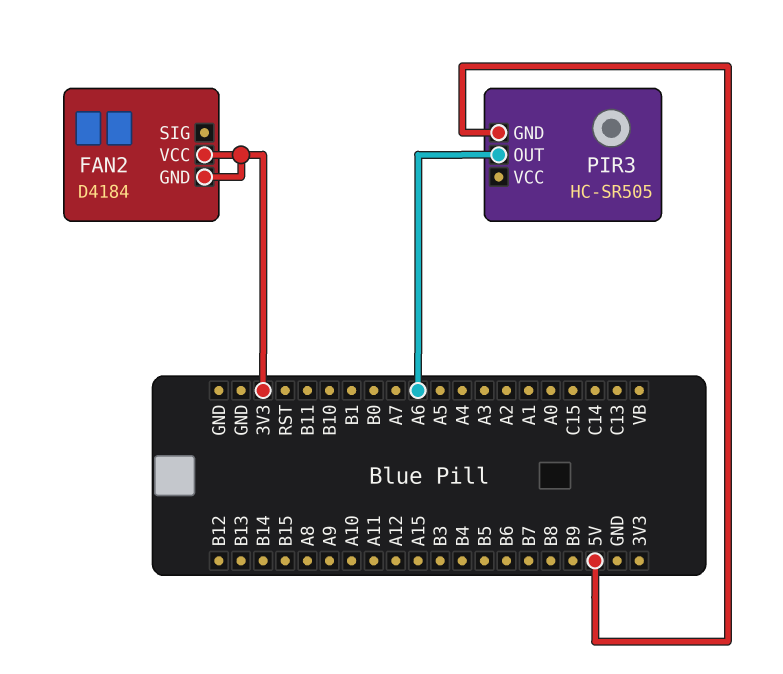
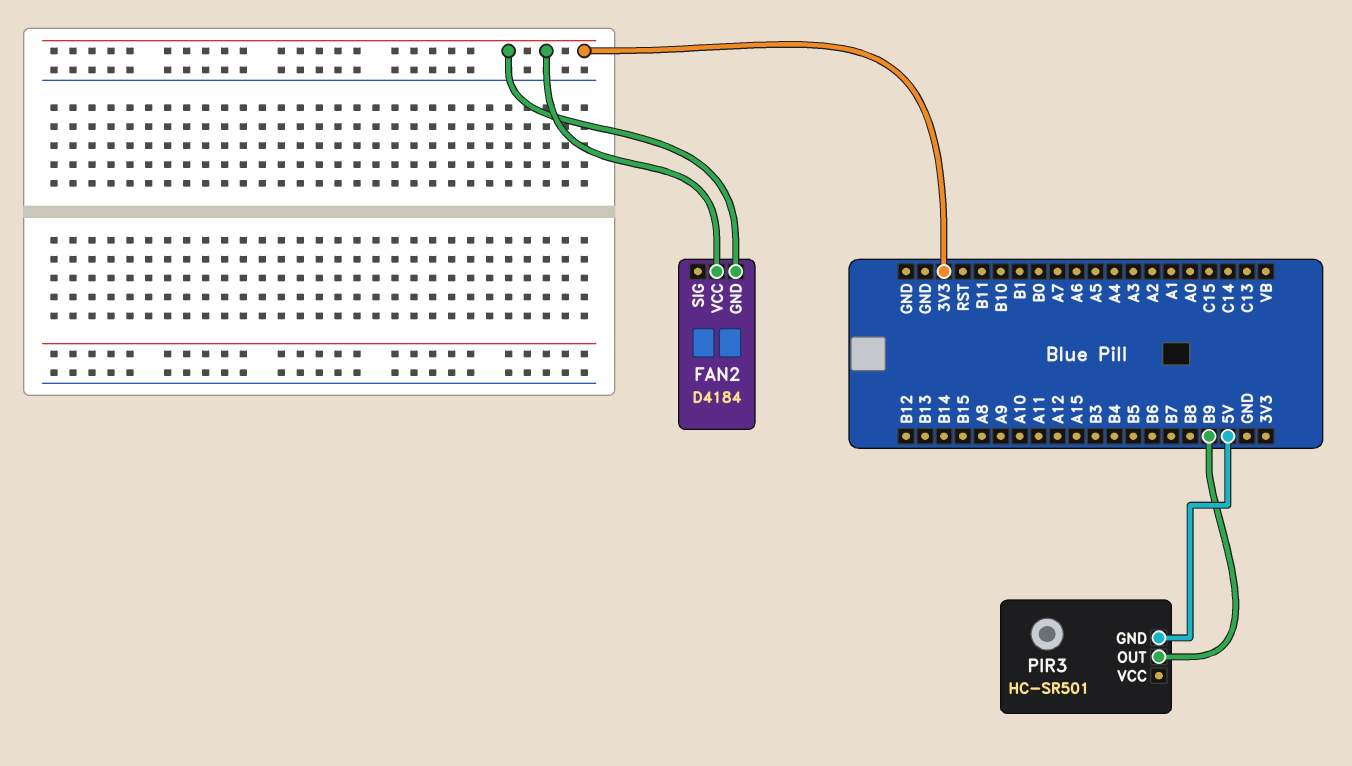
PIR3: HC-SR505 -> HC-SR501
PIR3 pin OUT: A6 -> B9

